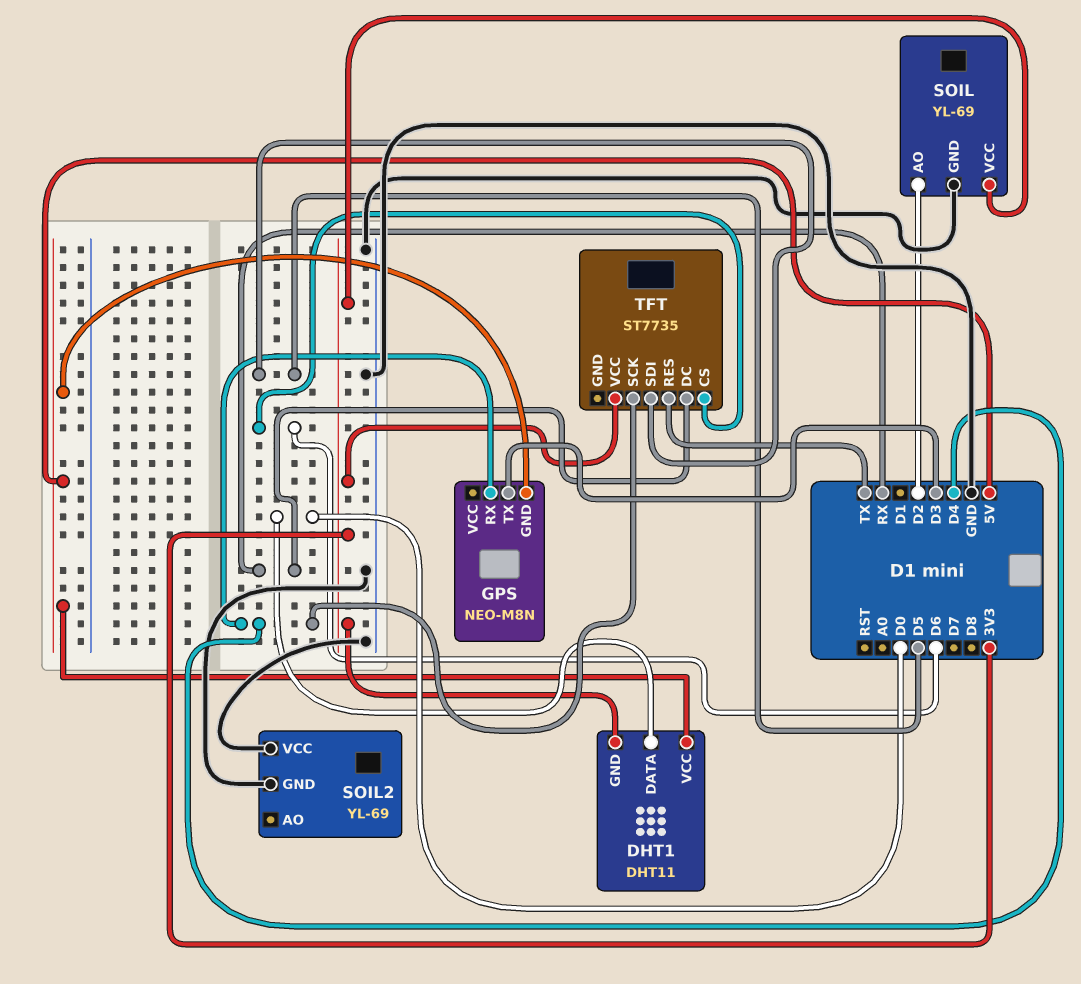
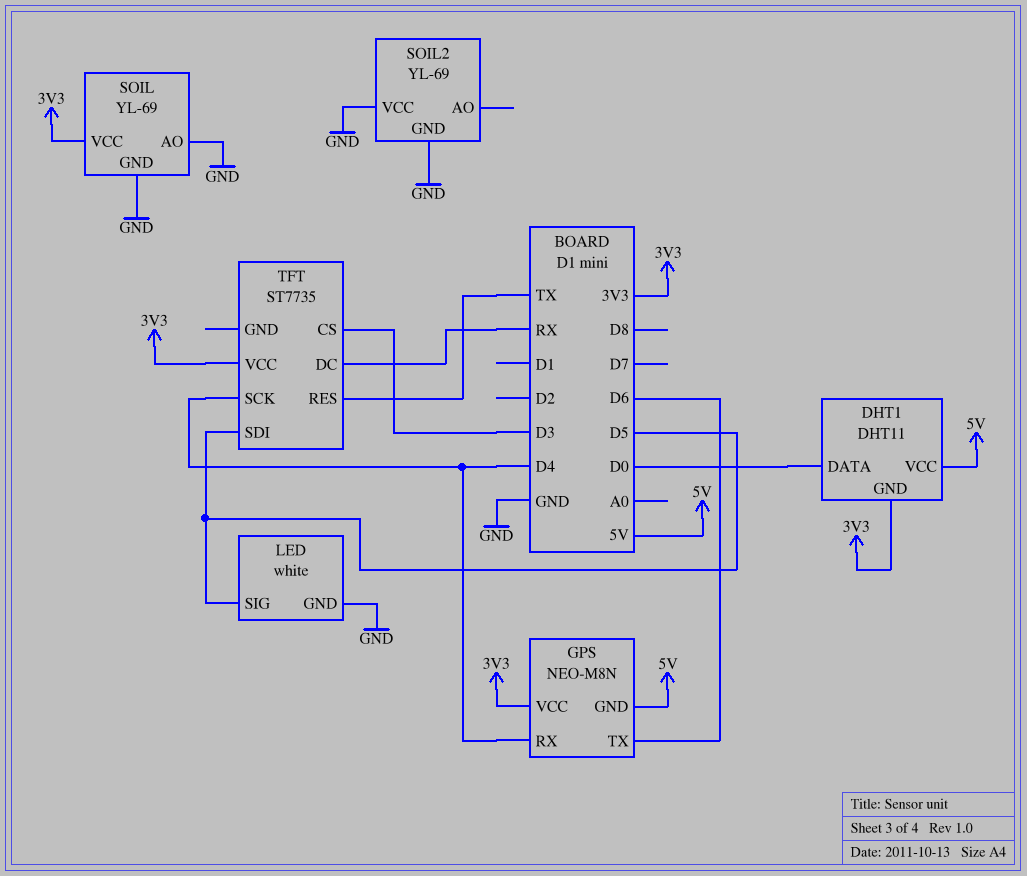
GPS pin TX: D3 -> D6
GPS pin VCC: none -> 3V3
LED: none -> white
LED pin GND: none -> GND
LED pin SIG: none -> D5
SOIL pin AO: D2 -> GND
TFT pin CS: D6 -> D3

